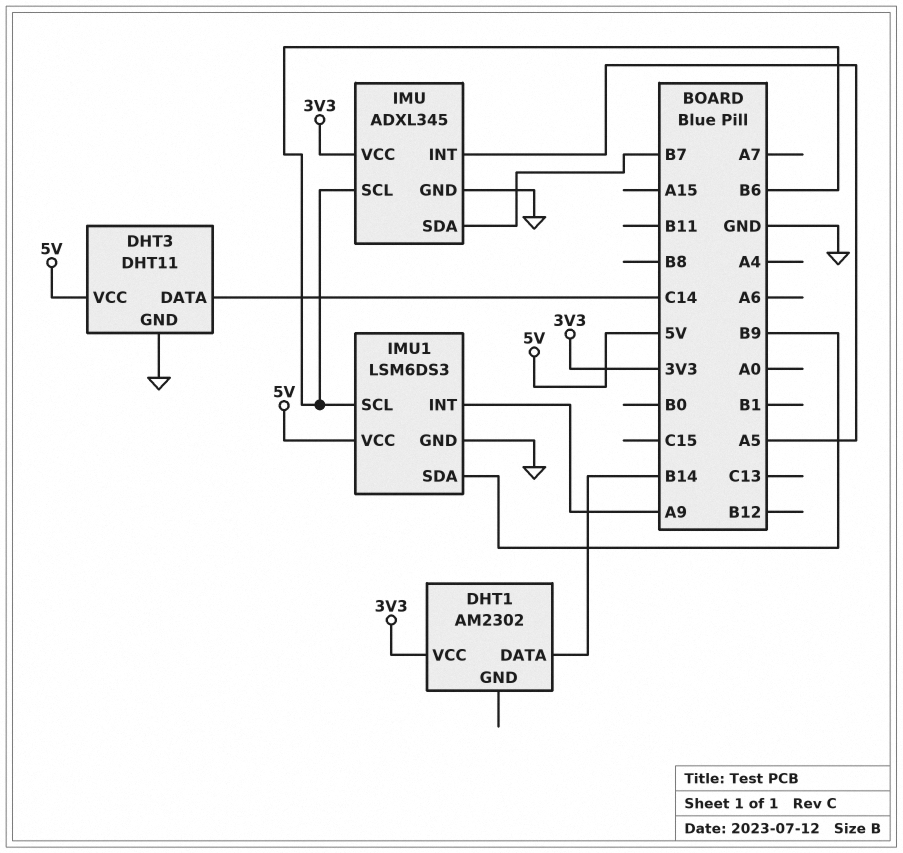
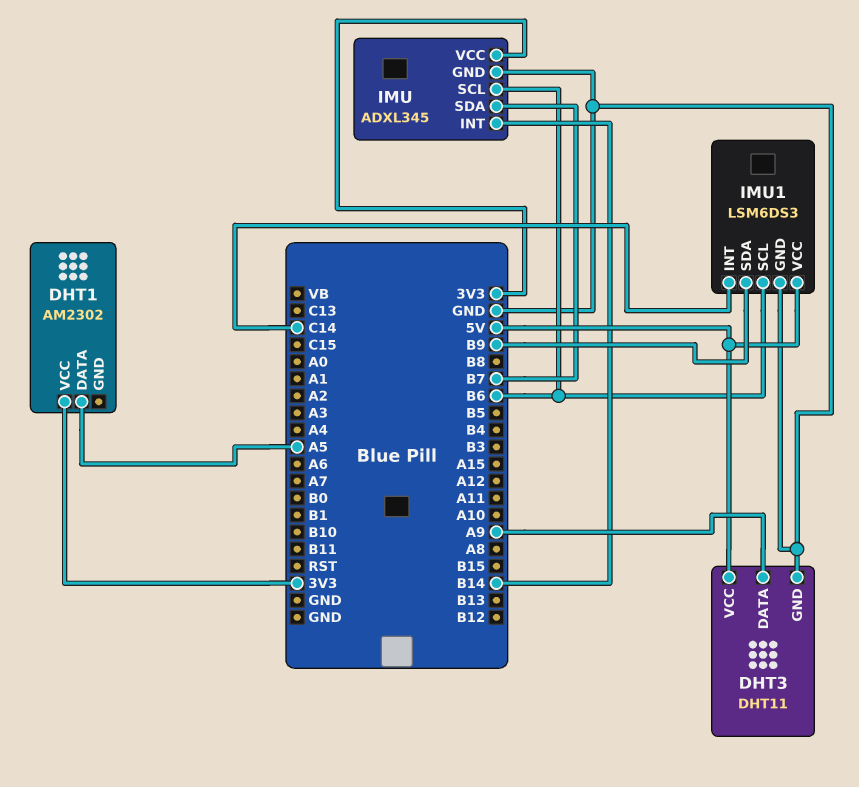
DHT1 pin DATA: B14 -> A5
DHT3 pin DATA: C14 -> A9
IMU pin INT: A5 -> B14
IMU1 pin INT: A9 -> C14

